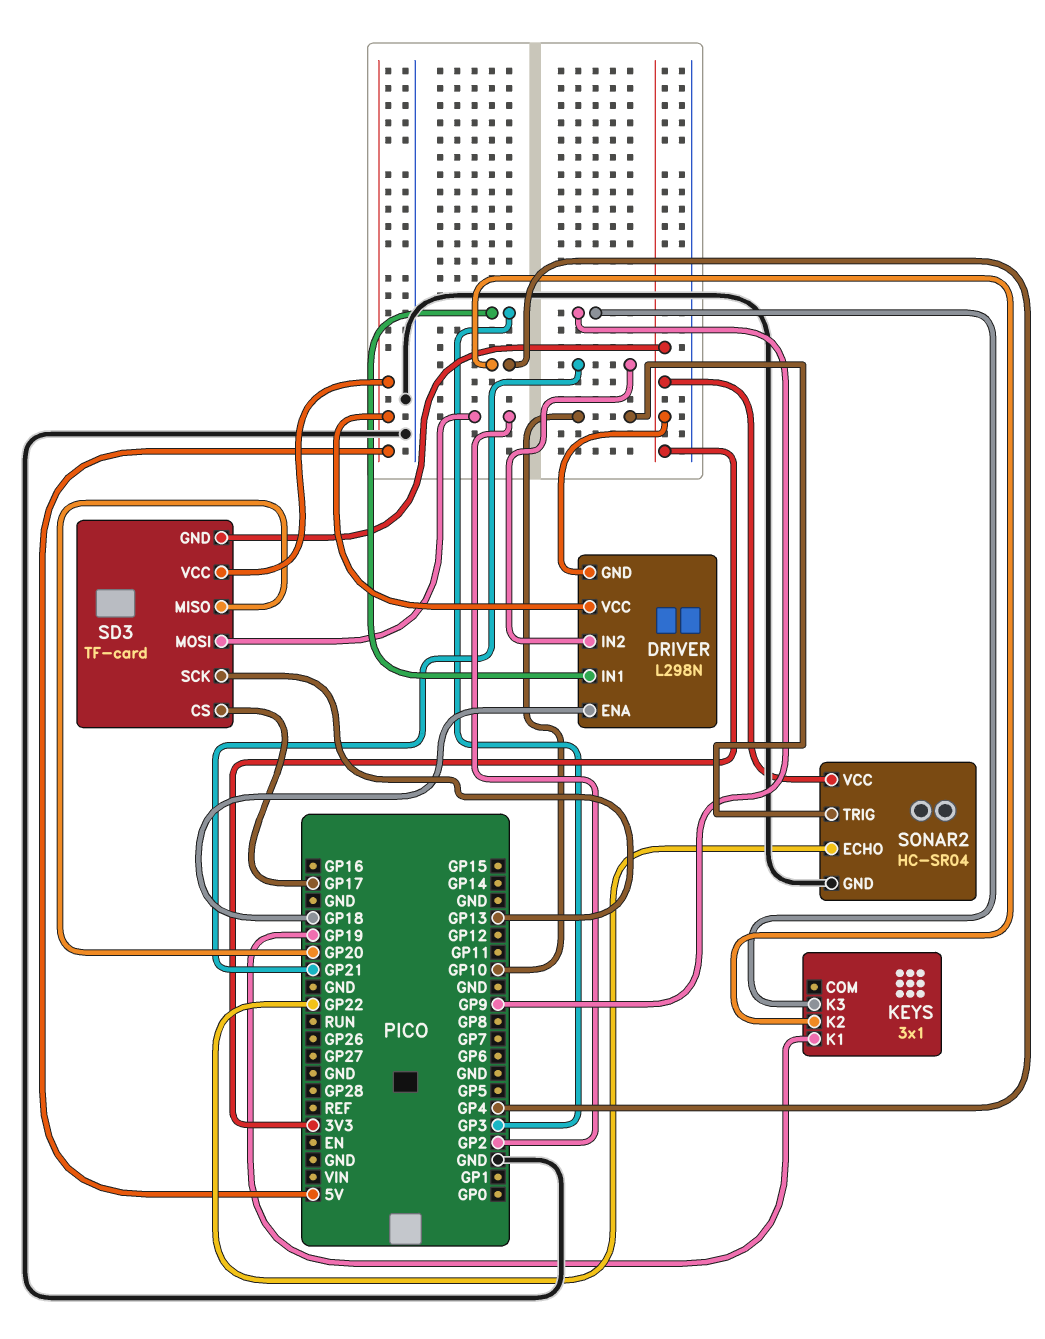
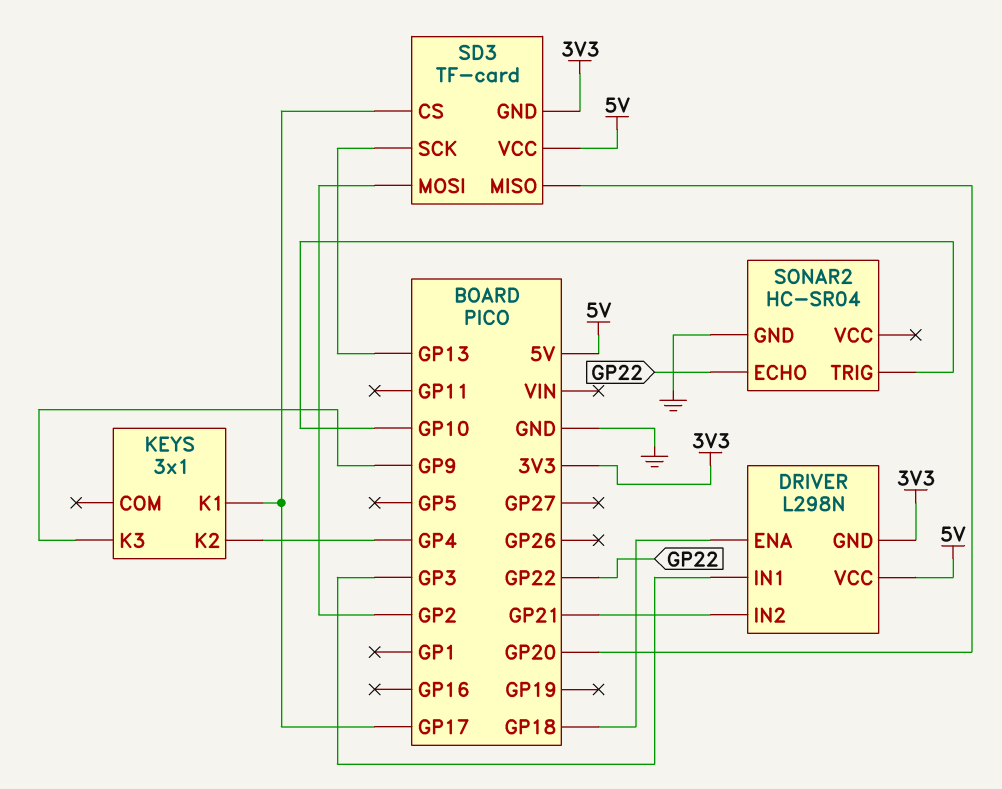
KEYS pin K1: GP19 -> GP17
SONAR2 pin VCC: 3V3 -> none

